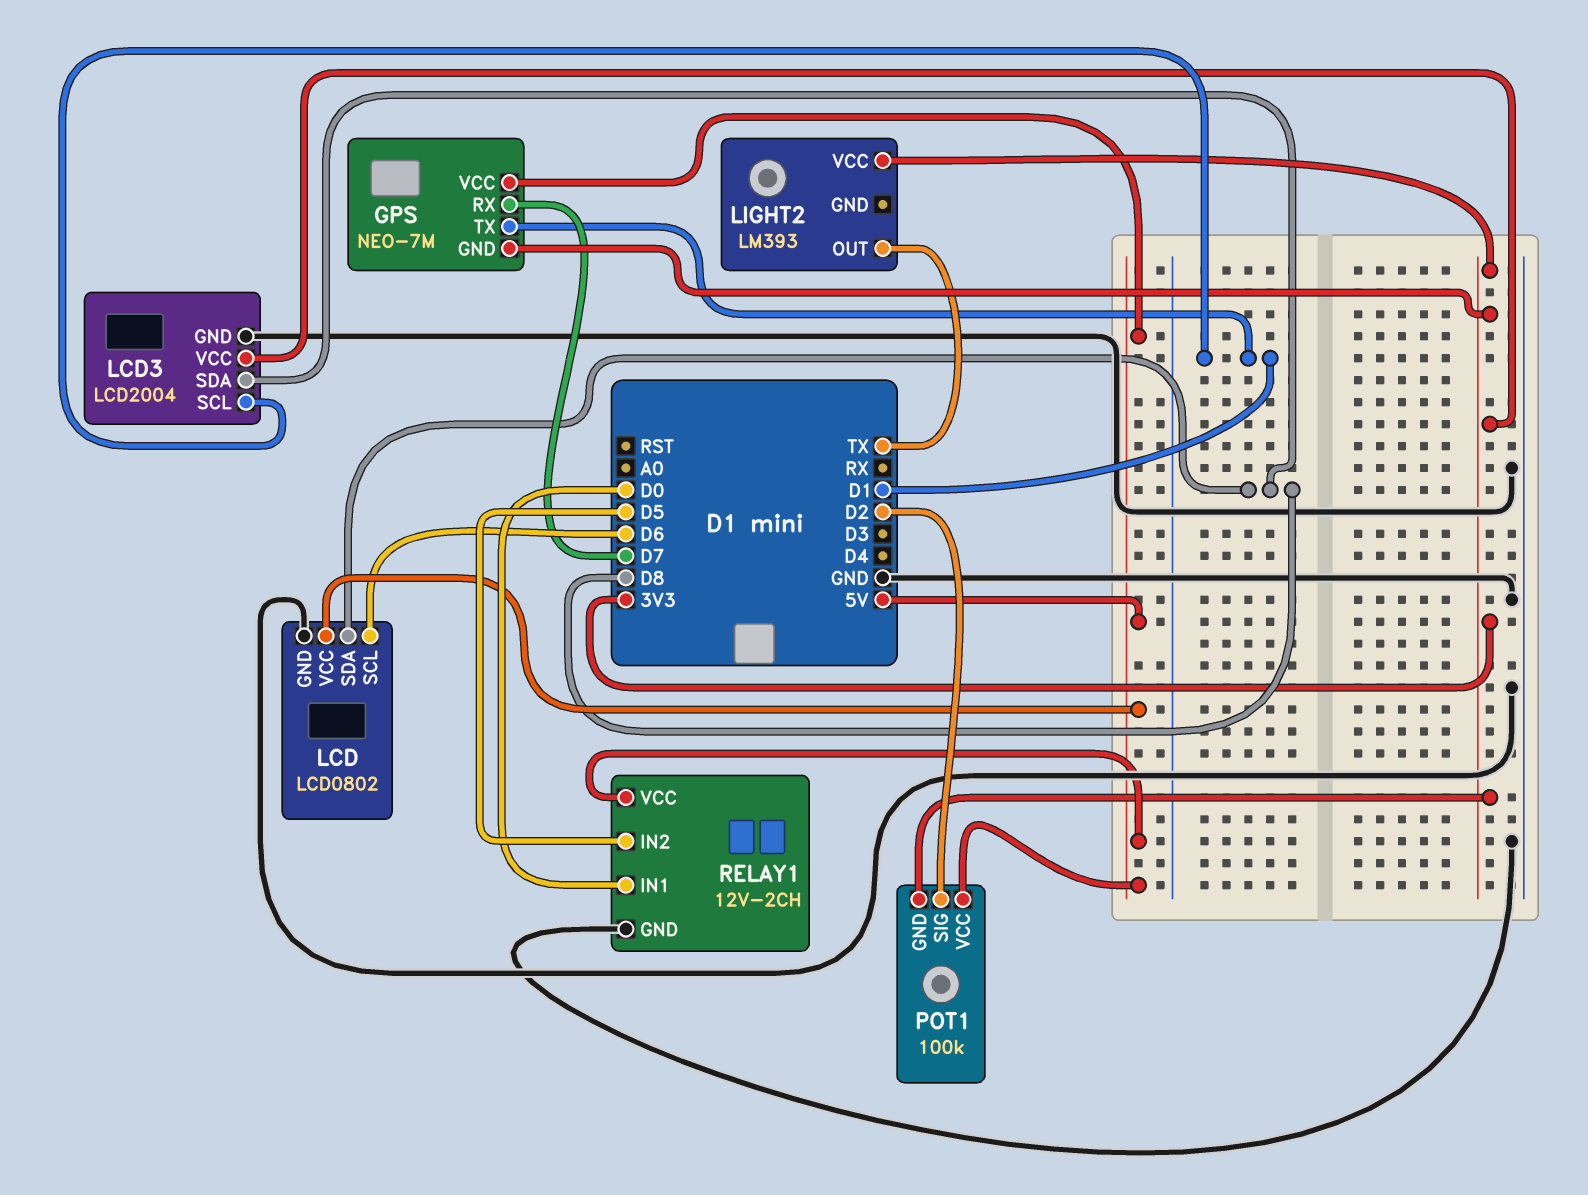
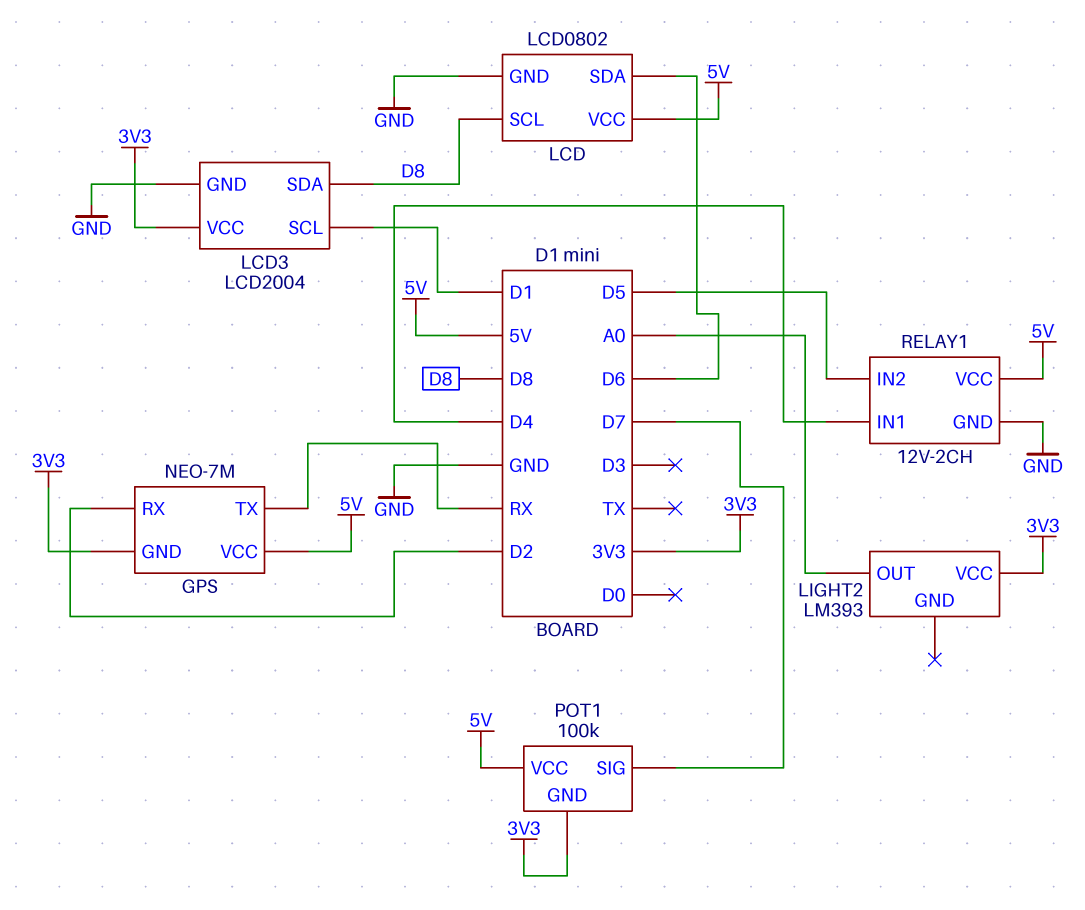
GPS pin RX: D7 -> D2
GPS pin TX: D1 -> RX
LCD pin SCL: D6 -> D8
LCD pin SDA: D8 -> D6
LIGHT2 pin OUT: TX -> A0
POT1 pin SIG: D2 -> D7
RELAY1 pin IN1: D0 -> D4

